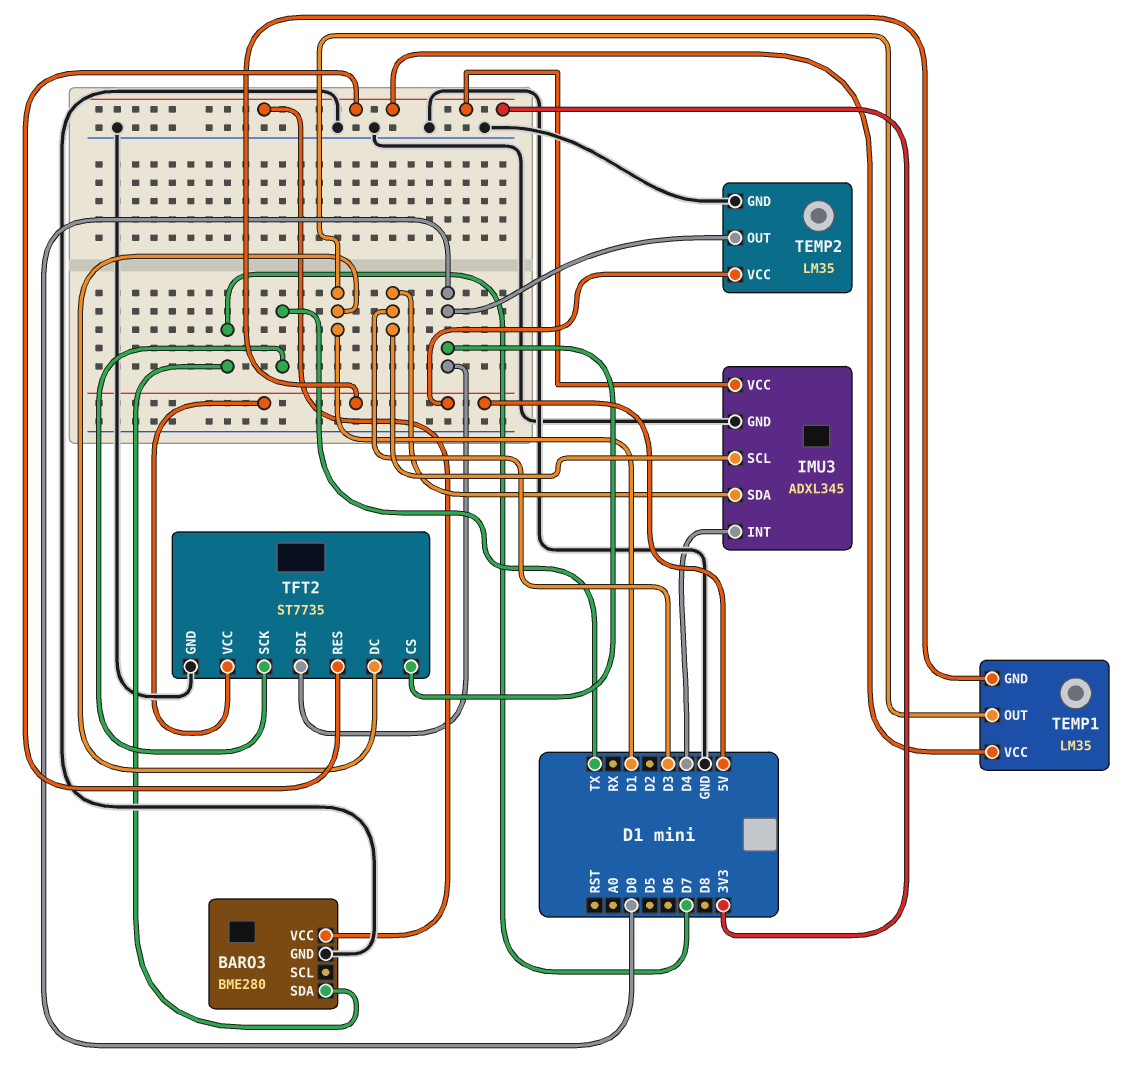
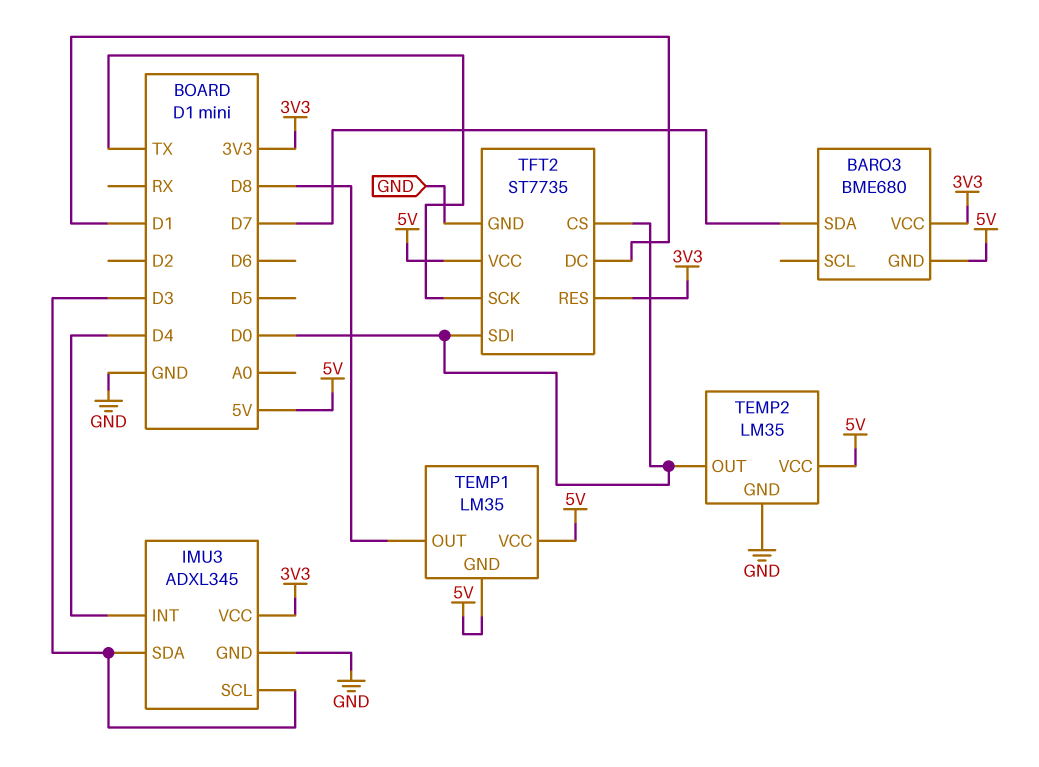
BARO3: BME280 -> BME680
BARO3 pin GND: GND -> 5V
TEMP1 pin OUT: D1 -> D8
TEMP1 pin VCC: 3V3 -> 5V

